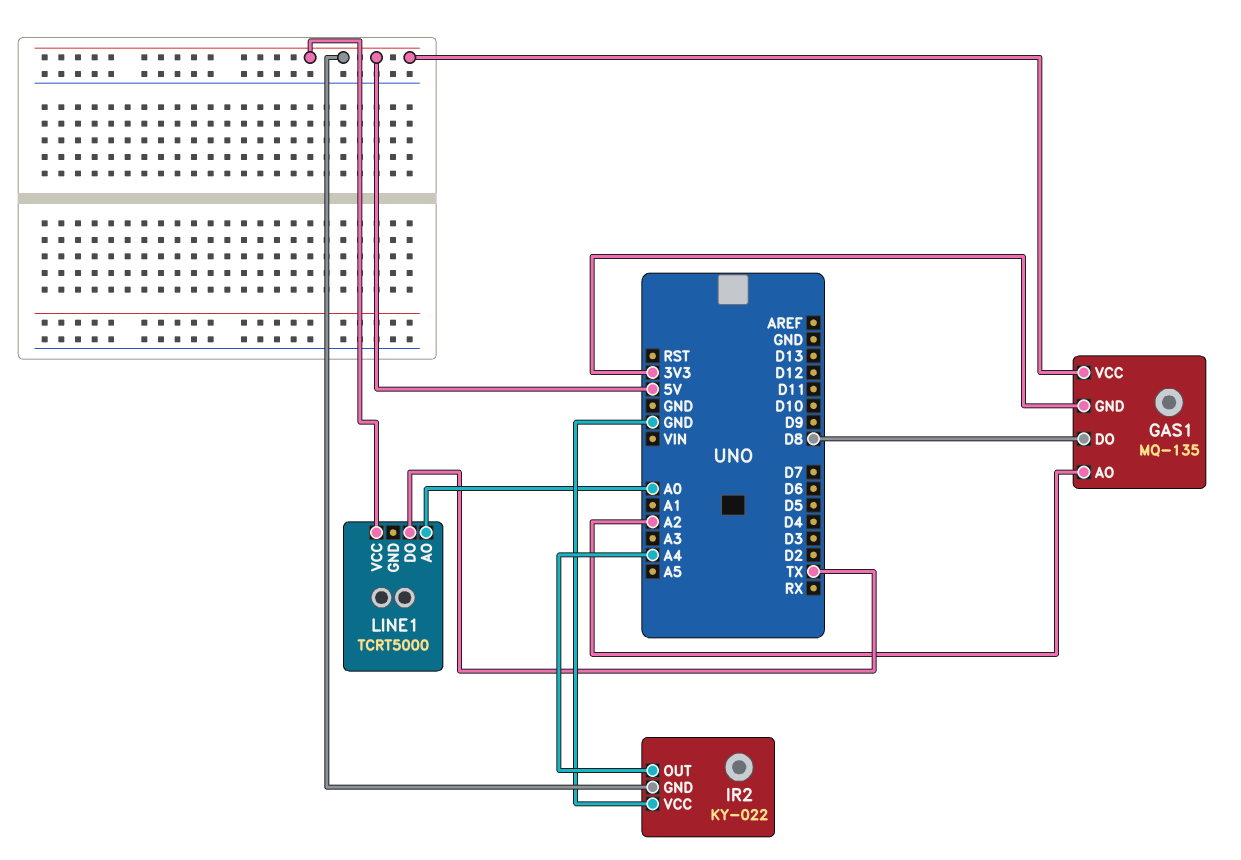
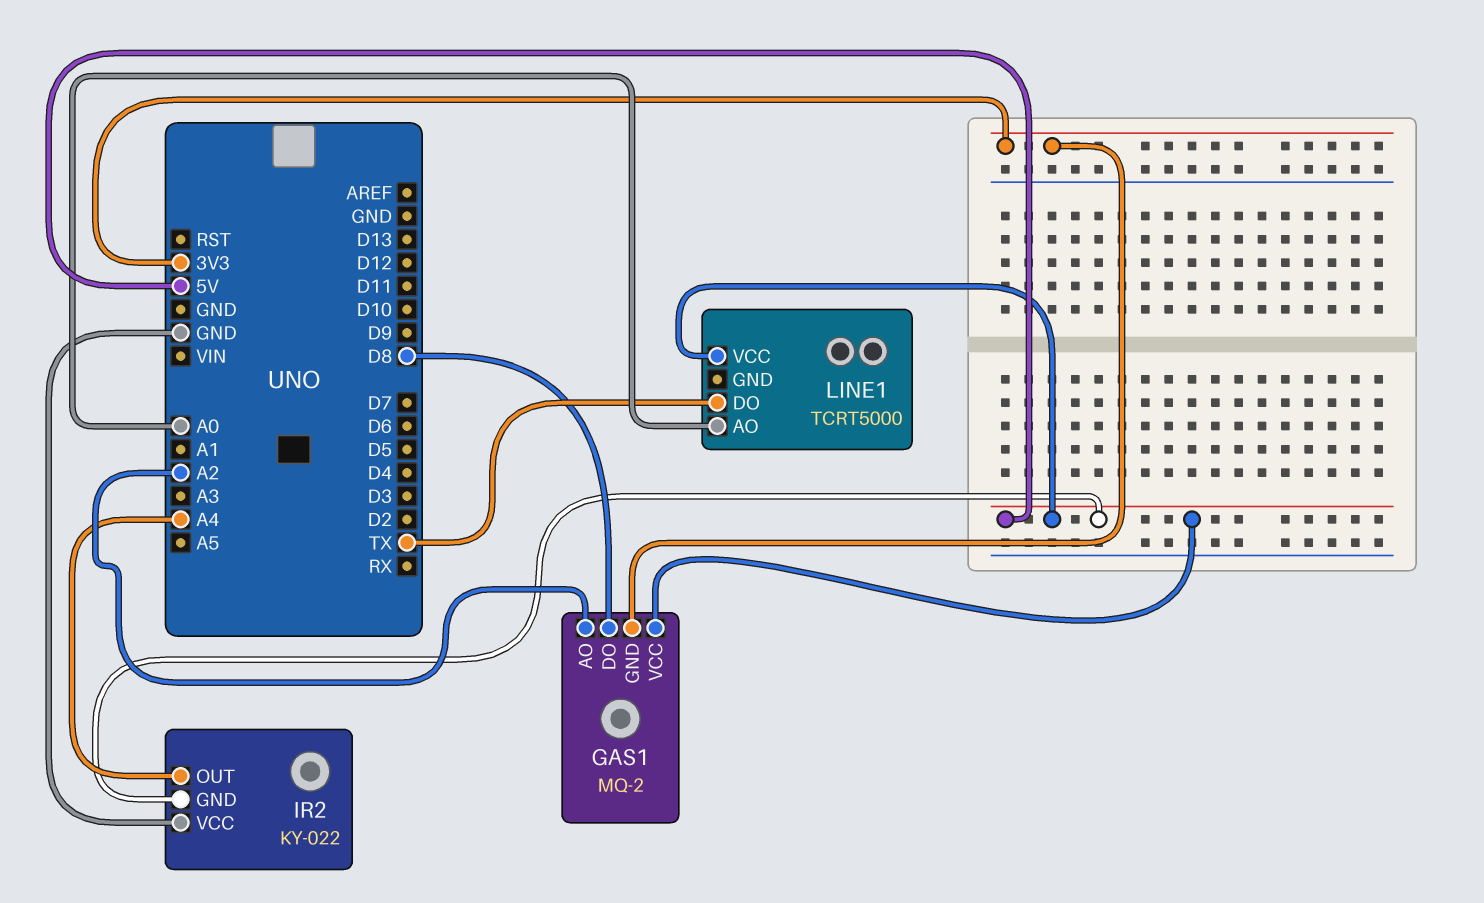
GAS1: MQ-135 -> MQ-2

